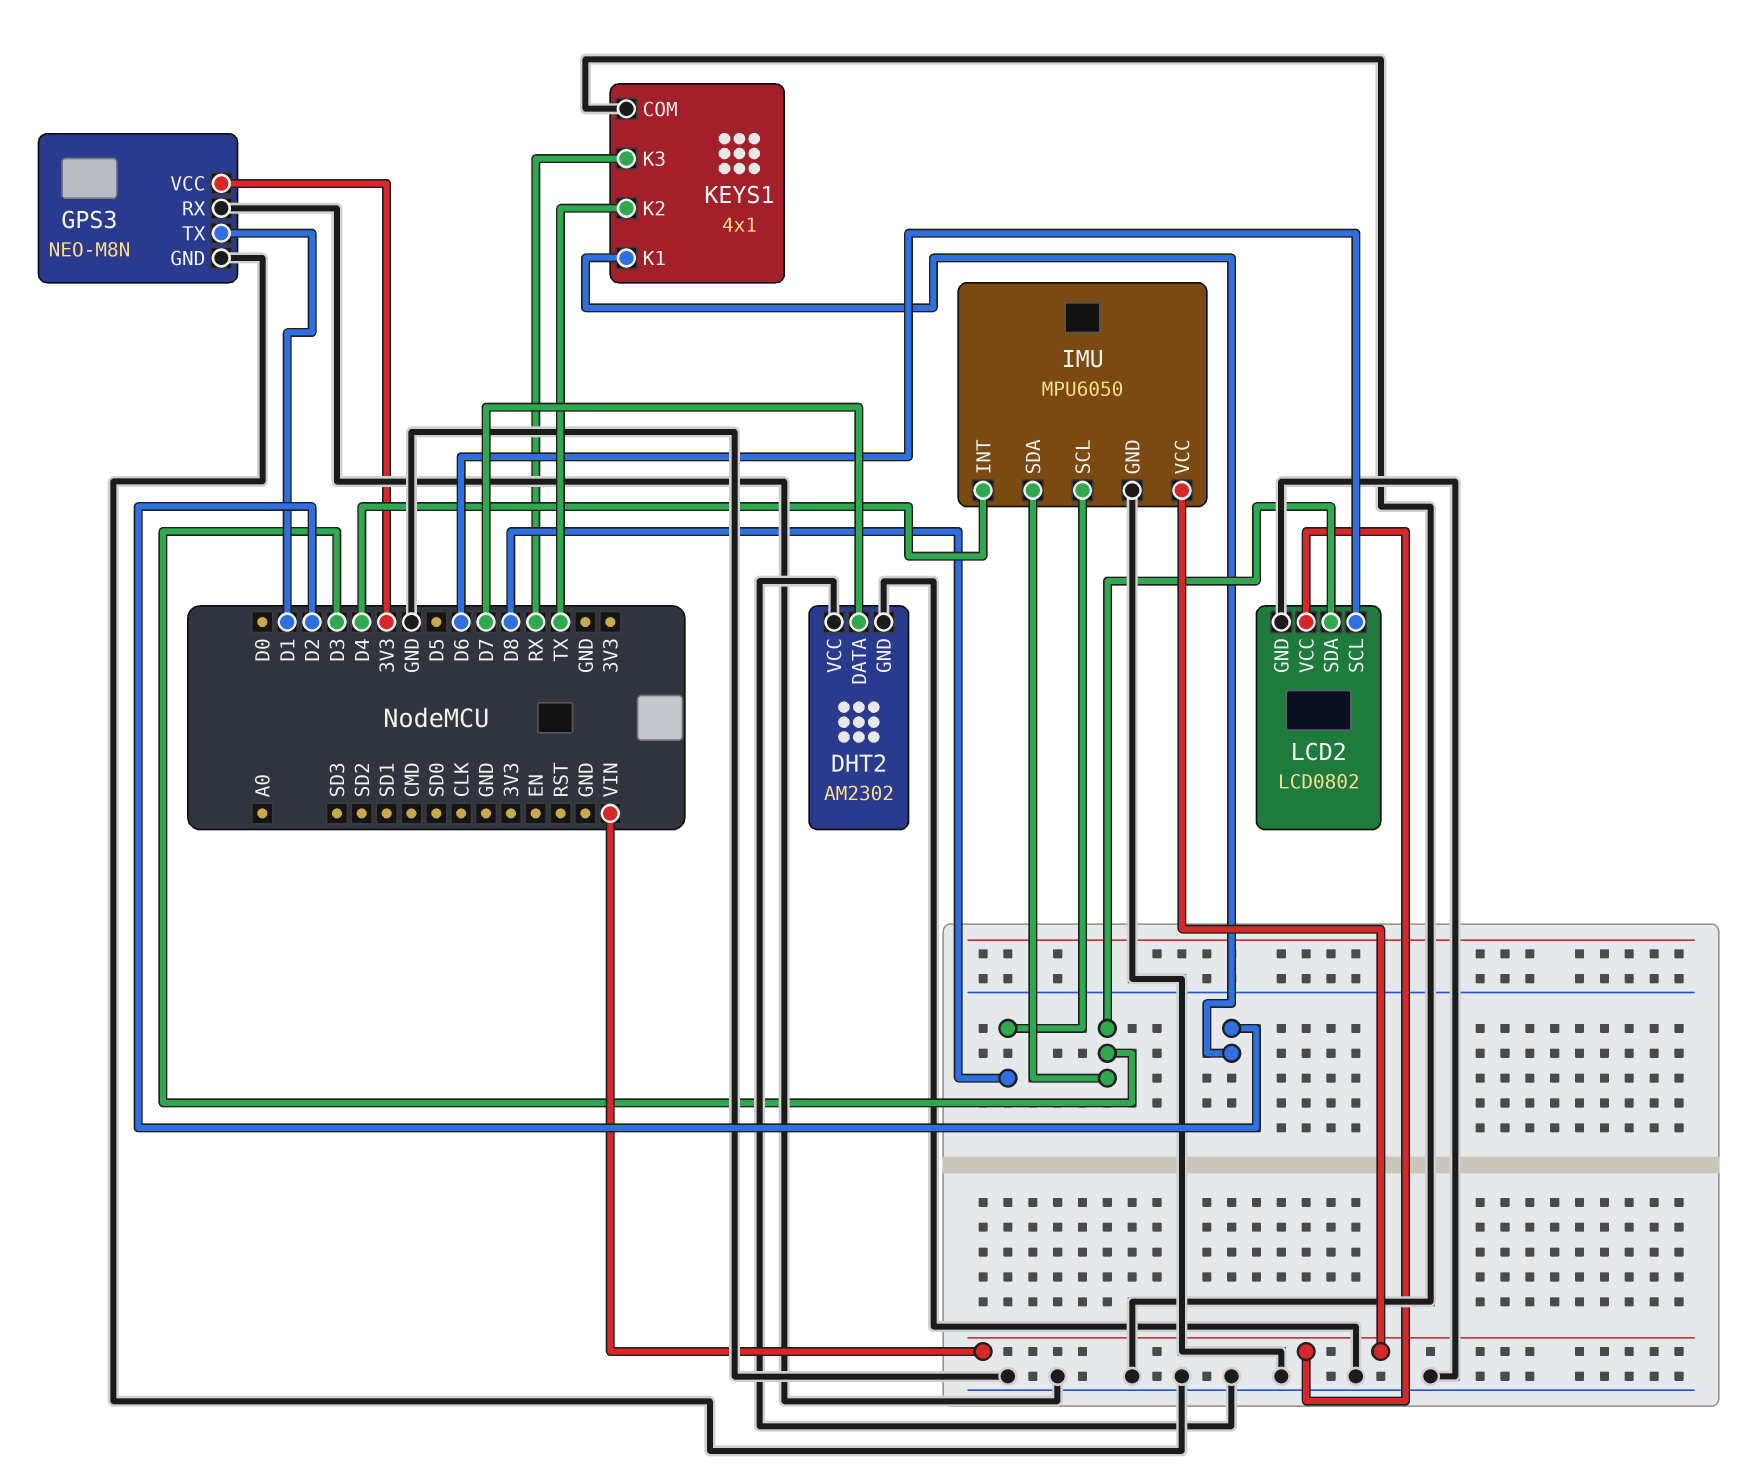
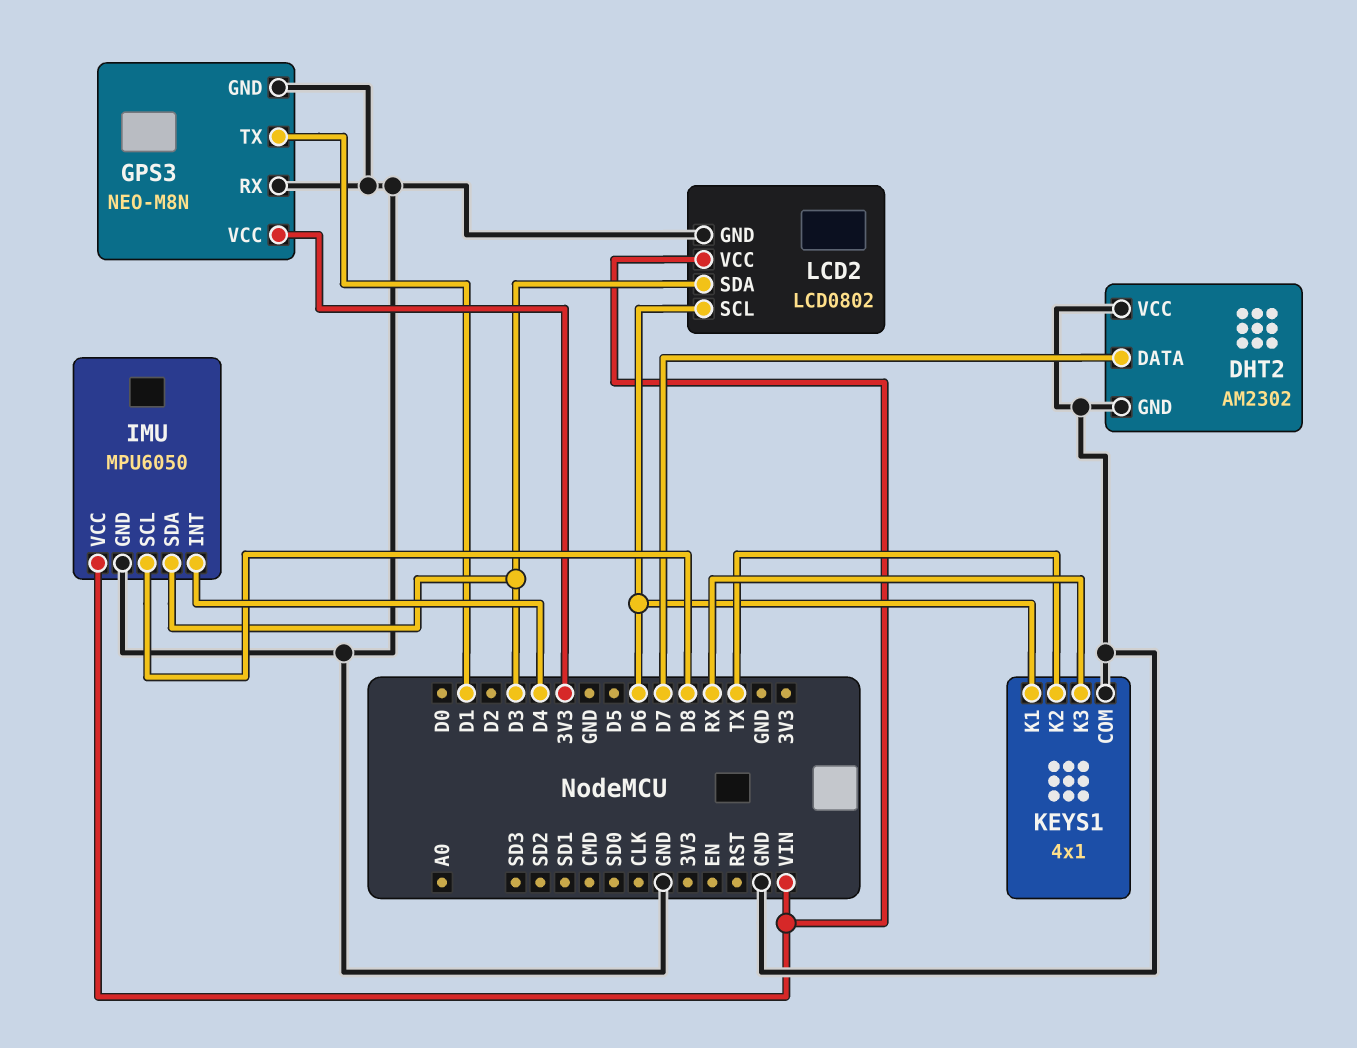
KEYS1 pin K1: D2 -> D6

